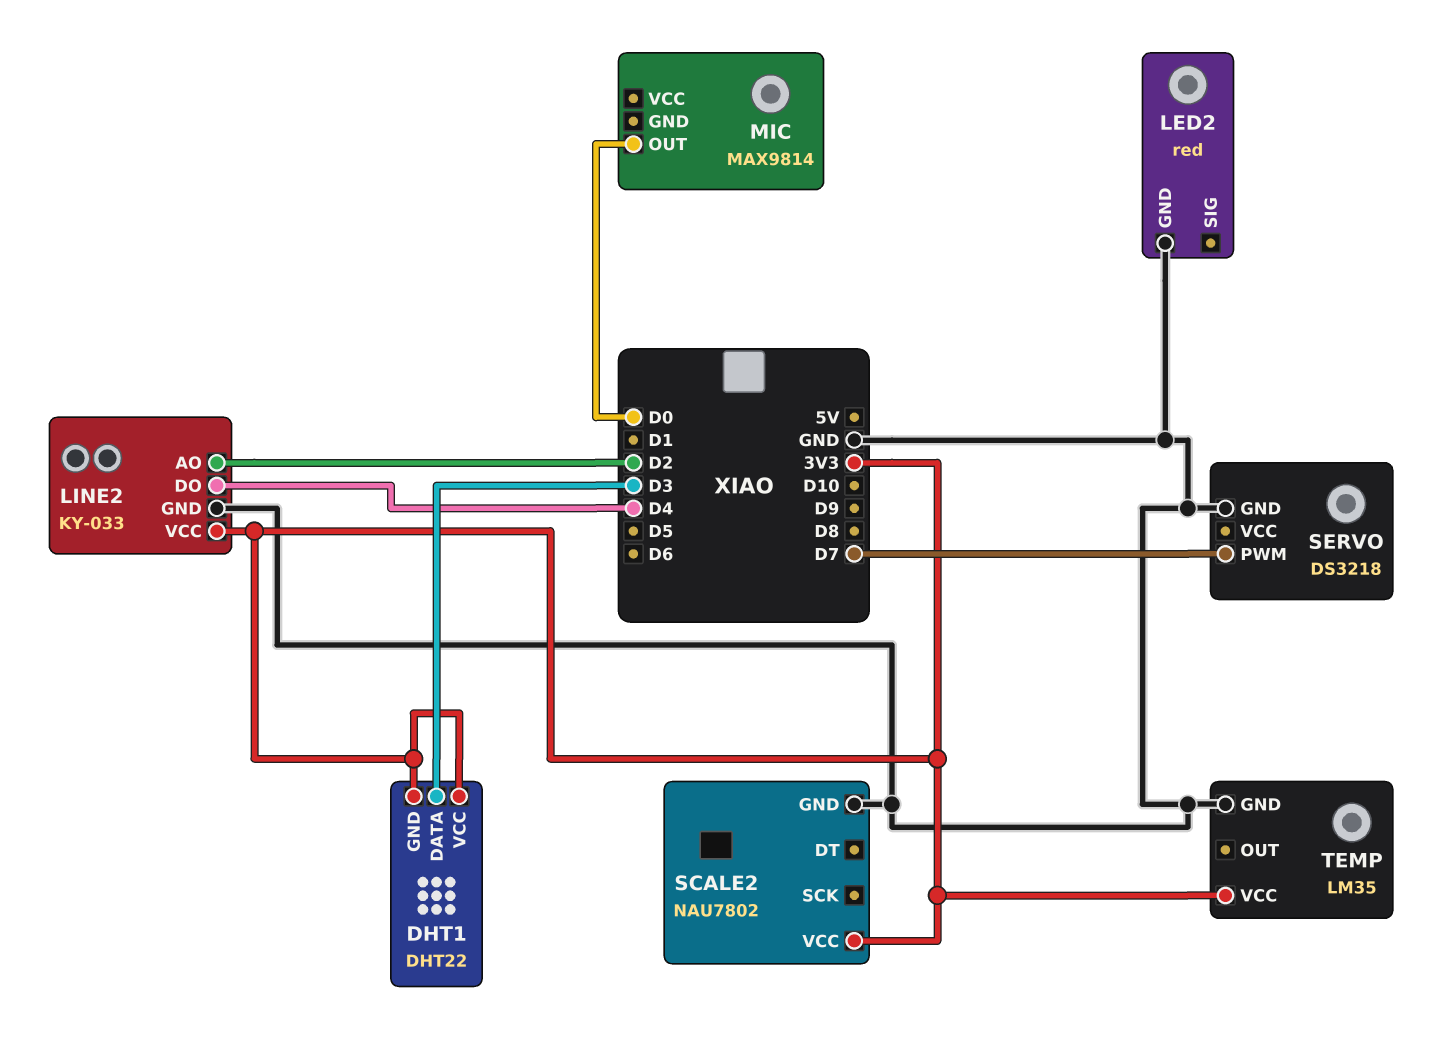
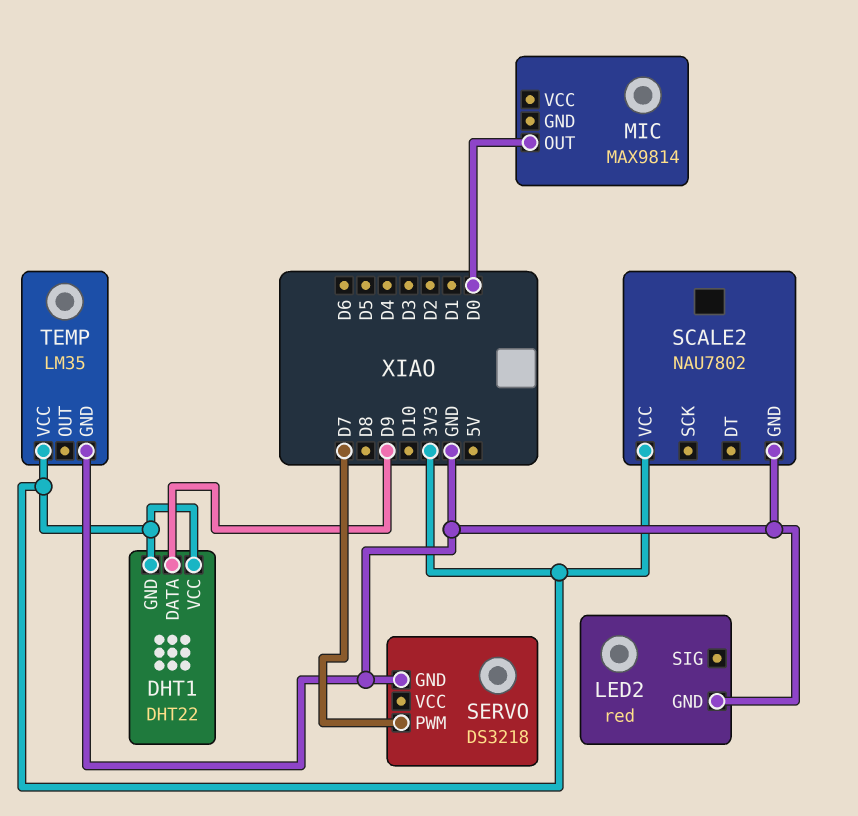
DHT1 pin DATA: D3 -> D9
LINE2: KY-033 -> none
LINE2 pin AO: D2 -> none
LINE2 pin DO: D4 -> none
LINE2 pin GND: GND -> none
LINE2 pin VCC: 3V3 -> none

